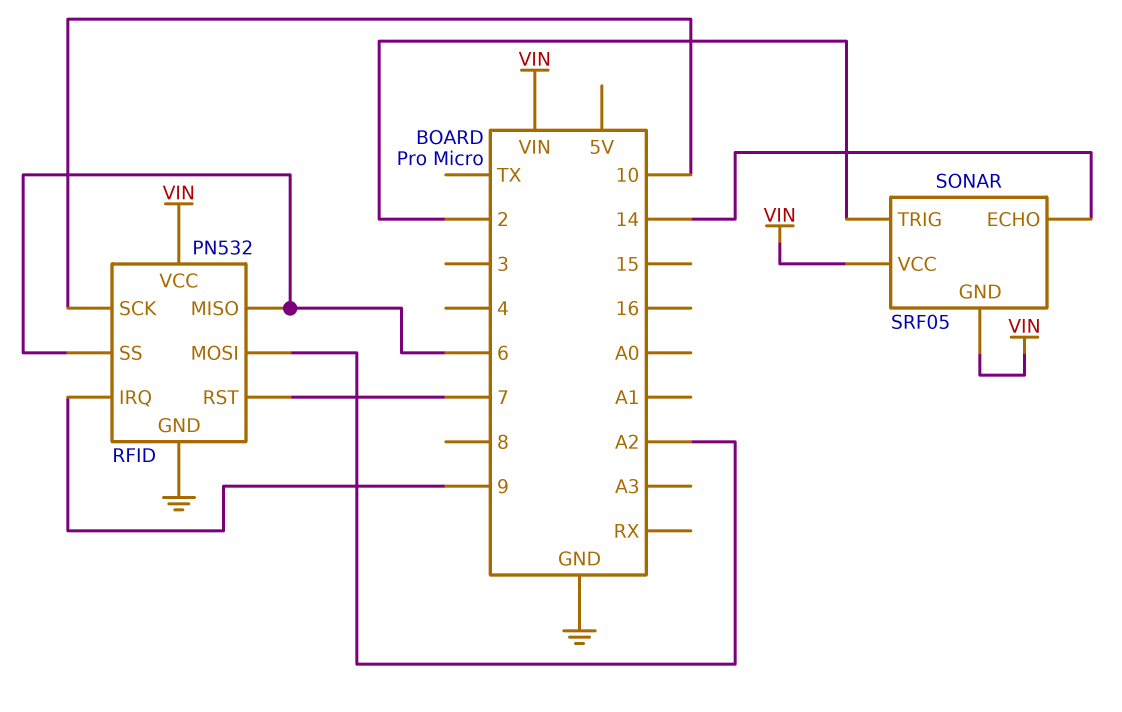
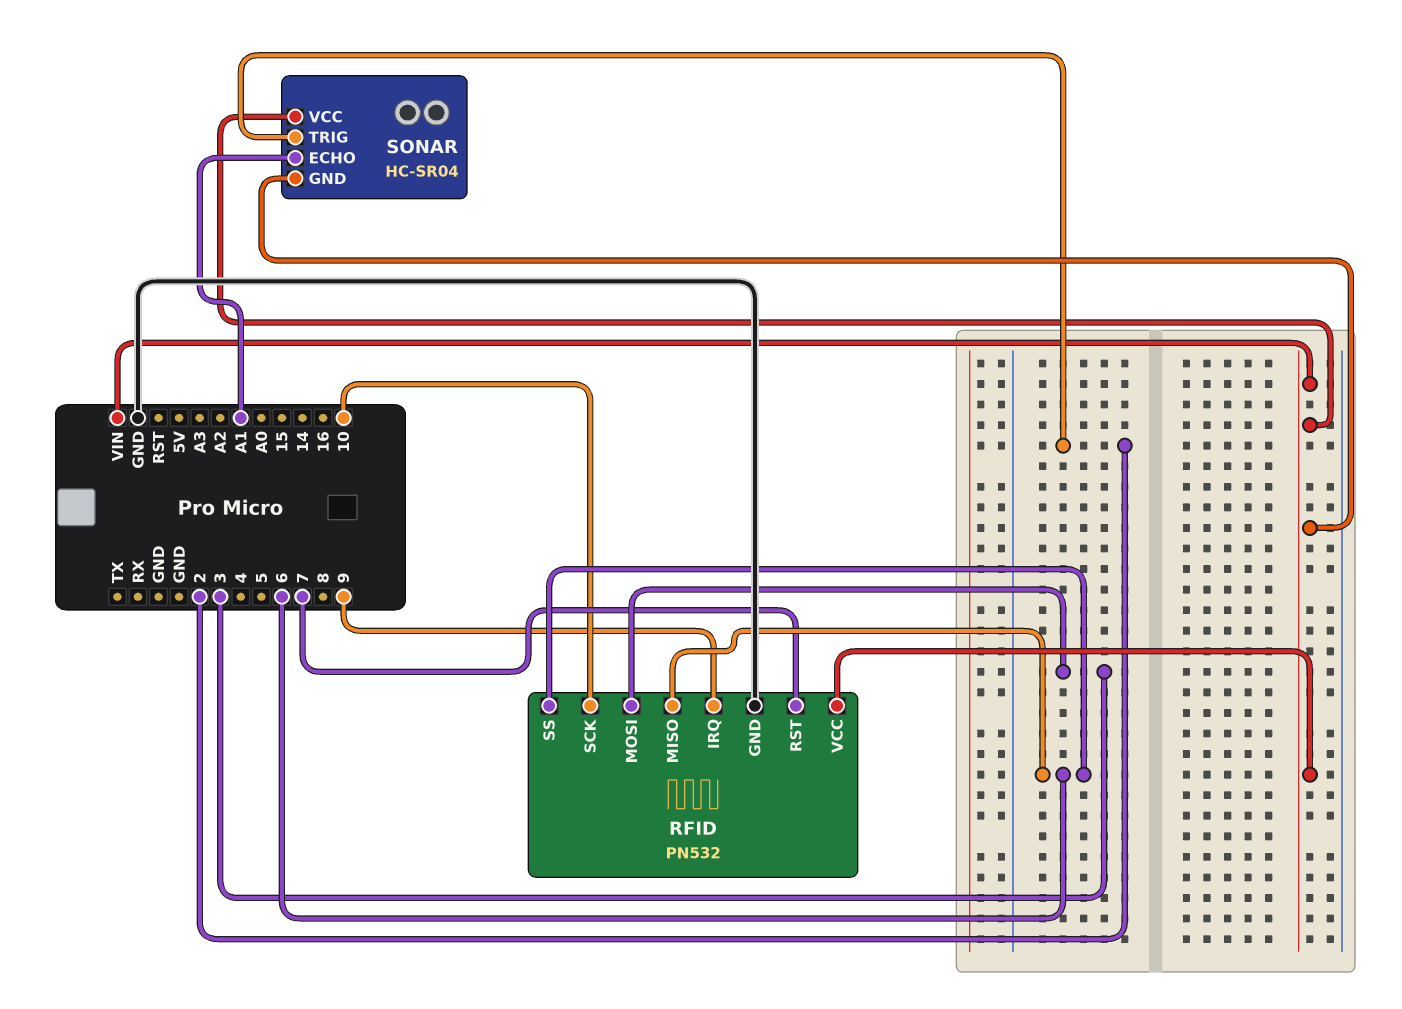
RFID pin MOSI: A2 -> 3
SONAR: SRF05 -> HC-SR04
SONAR pin ECHO: 14 -> A1

